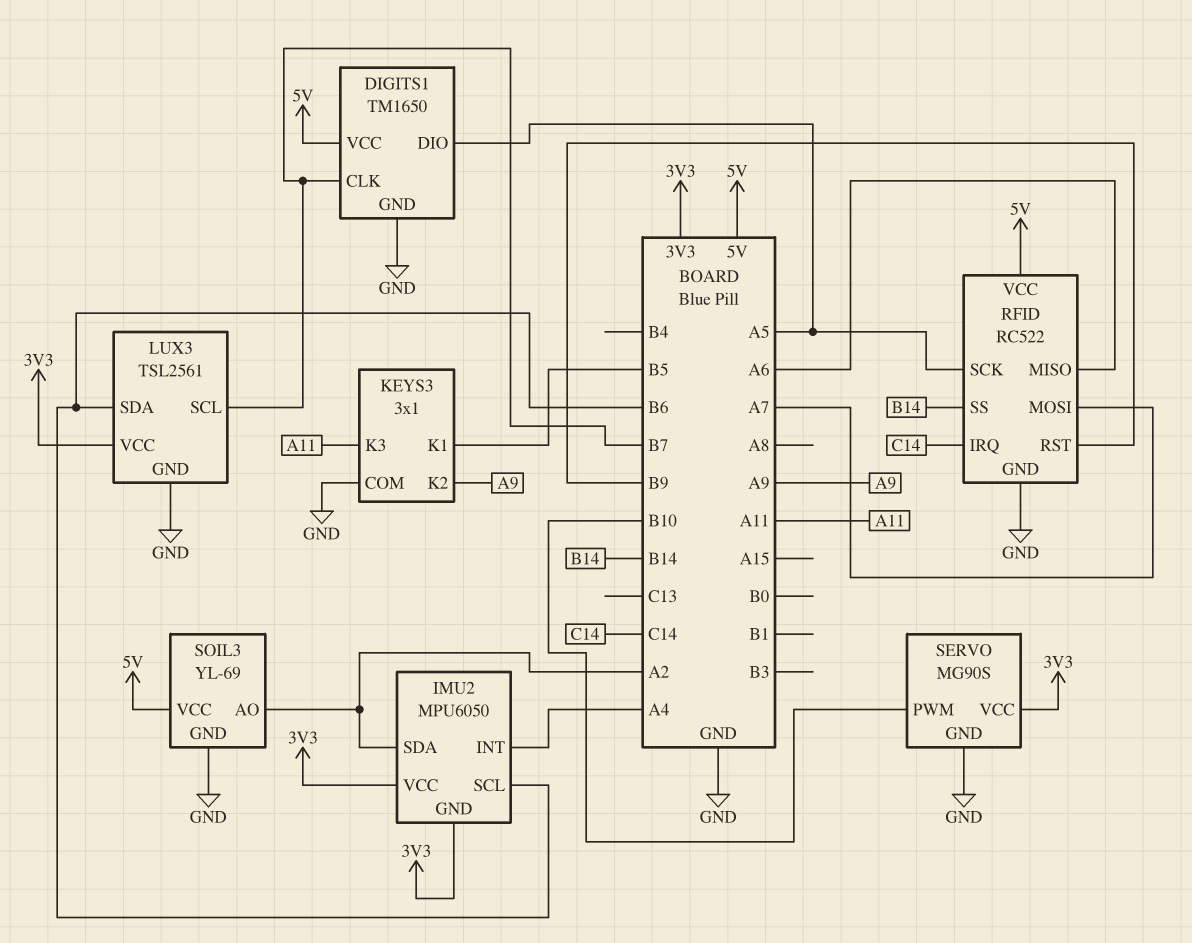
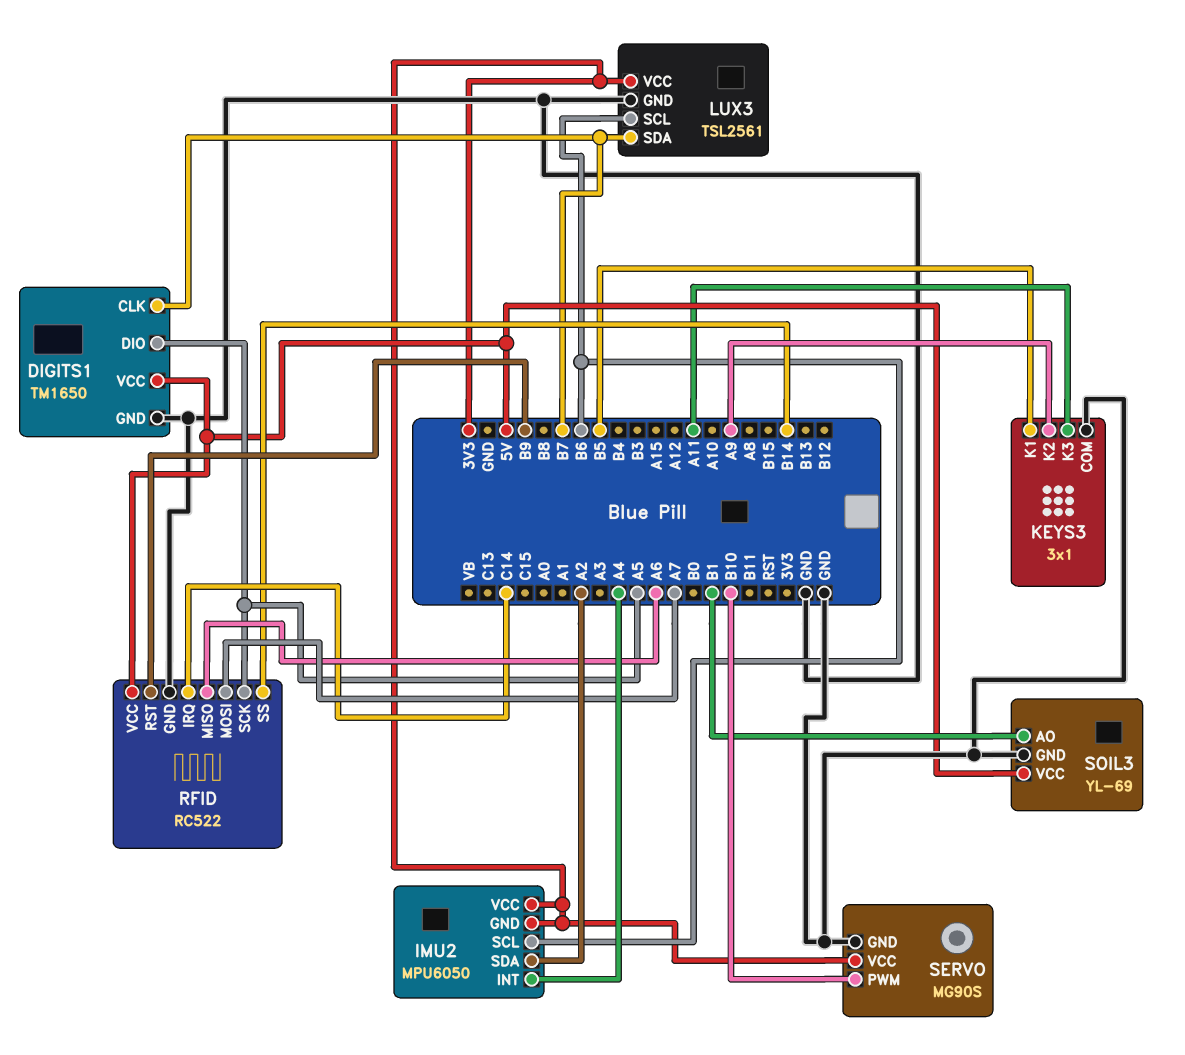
LUX3 pin SCL: B7 -> B6
LUX3 pin SDA: B6 -> B7
SOIL3 pin AO: A2 -> B1

